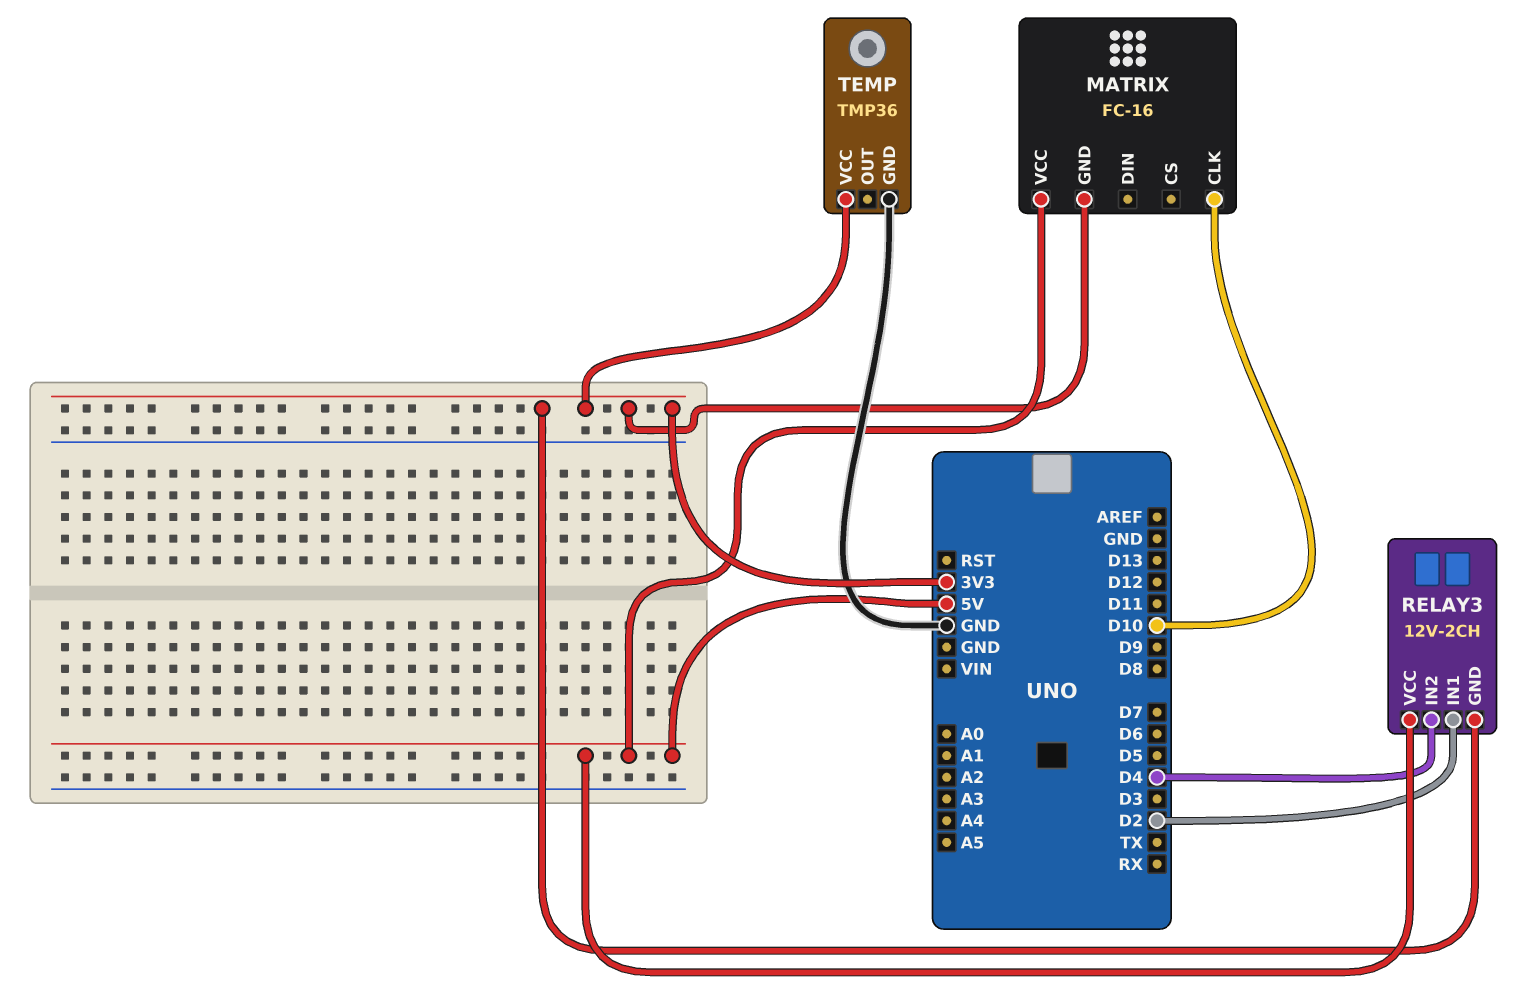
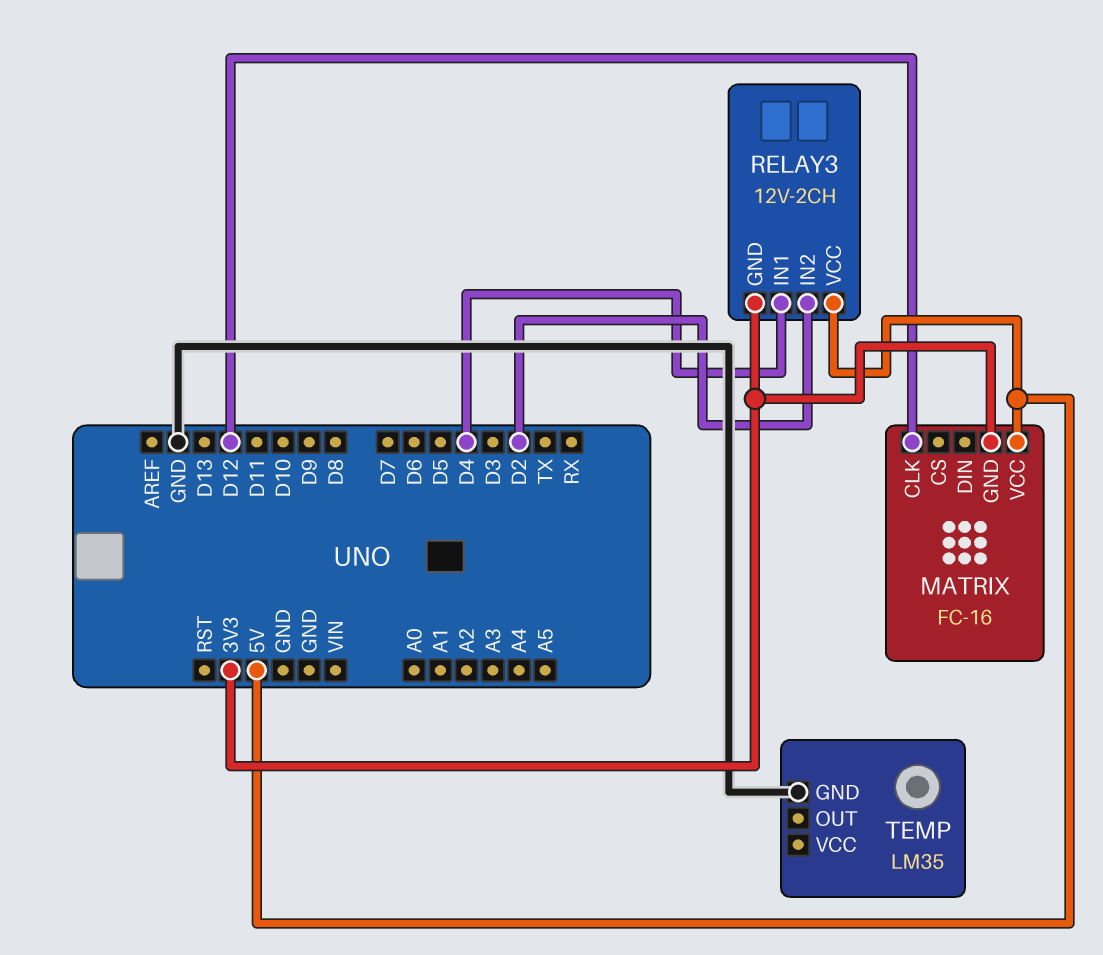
MATRIX pin CLK: D10 -> D12
RELAY3 pin IN1: D2 -> D4
RELAY3 pin IN2: D4 -> D2
TEMP: TMP36 -> LM35
TEMP pin VCC: 3V3 -> none

